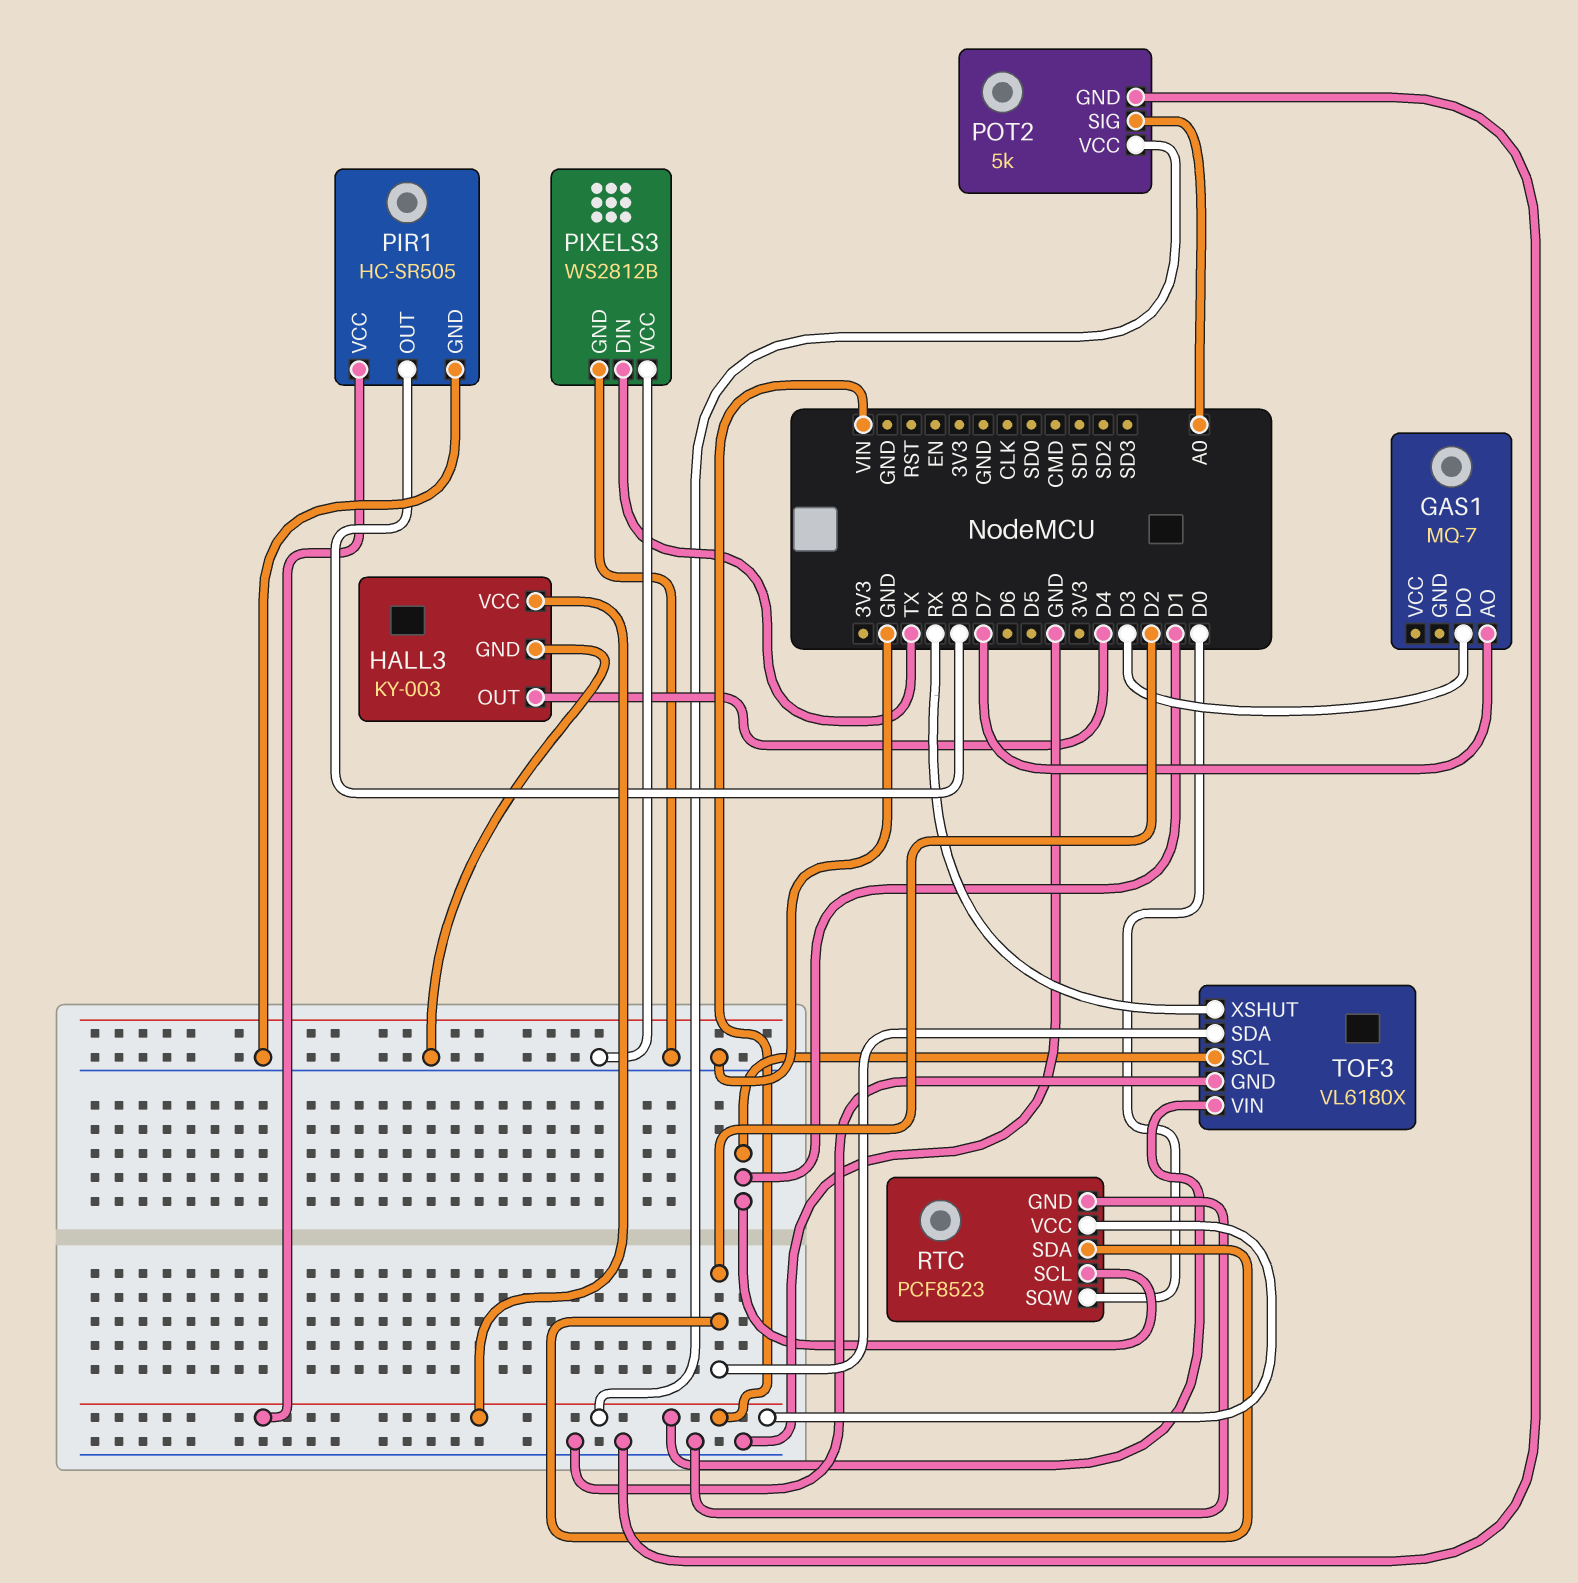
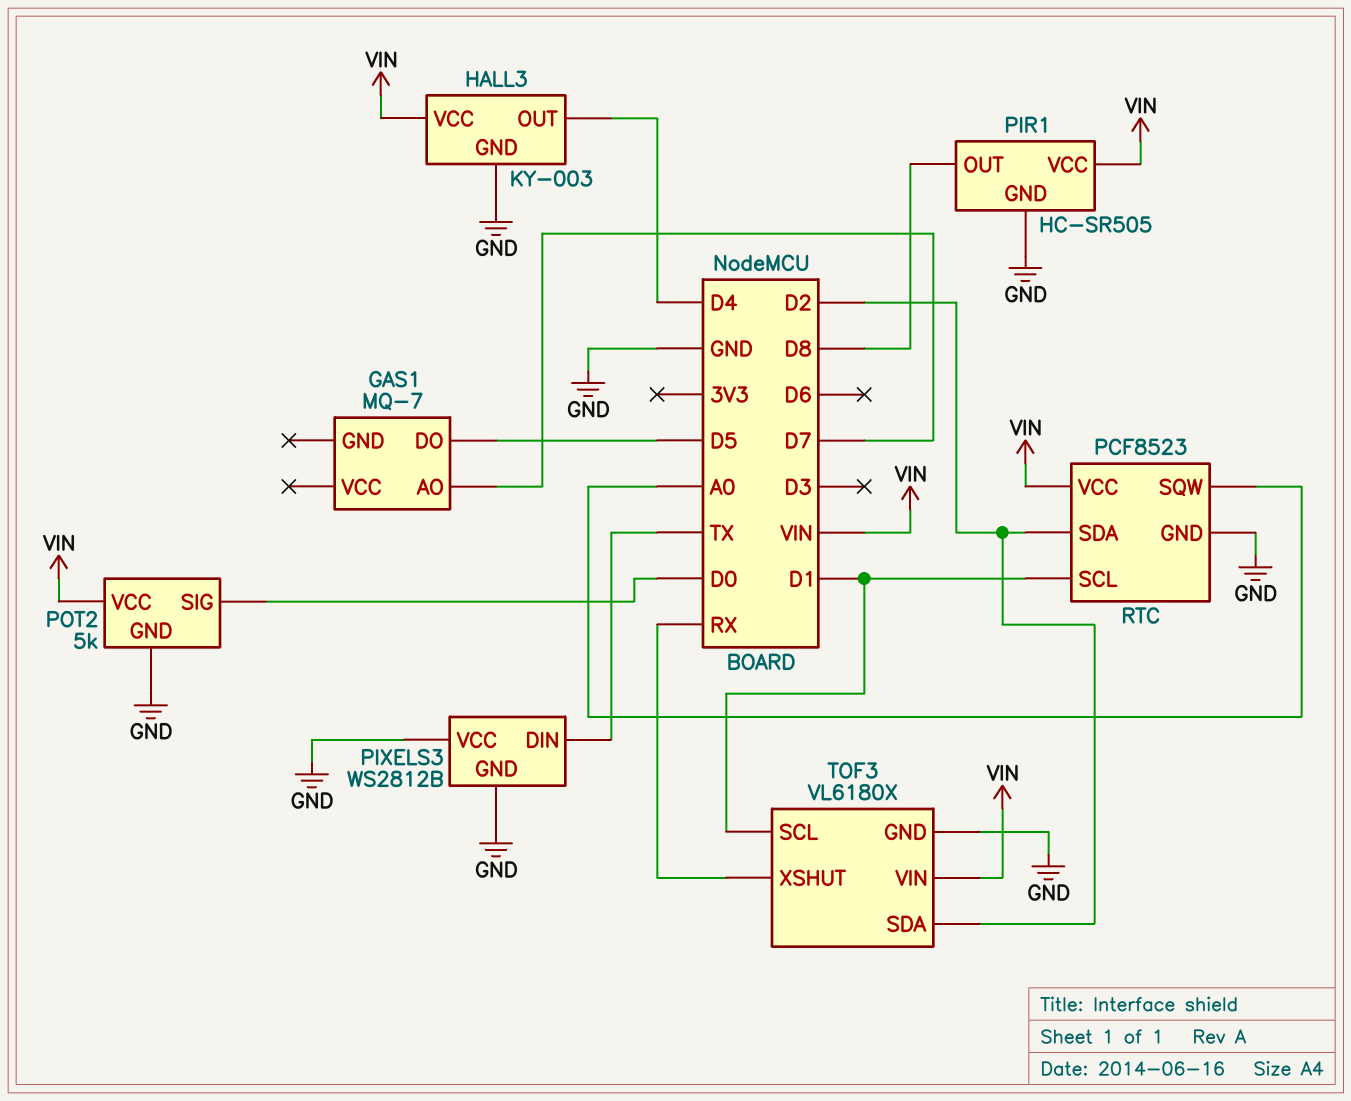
GAS1 pin DO: D3 -> D5
POT2 pin SIG: A0 -> D0
RTC pin SQW: D0 -> A0

